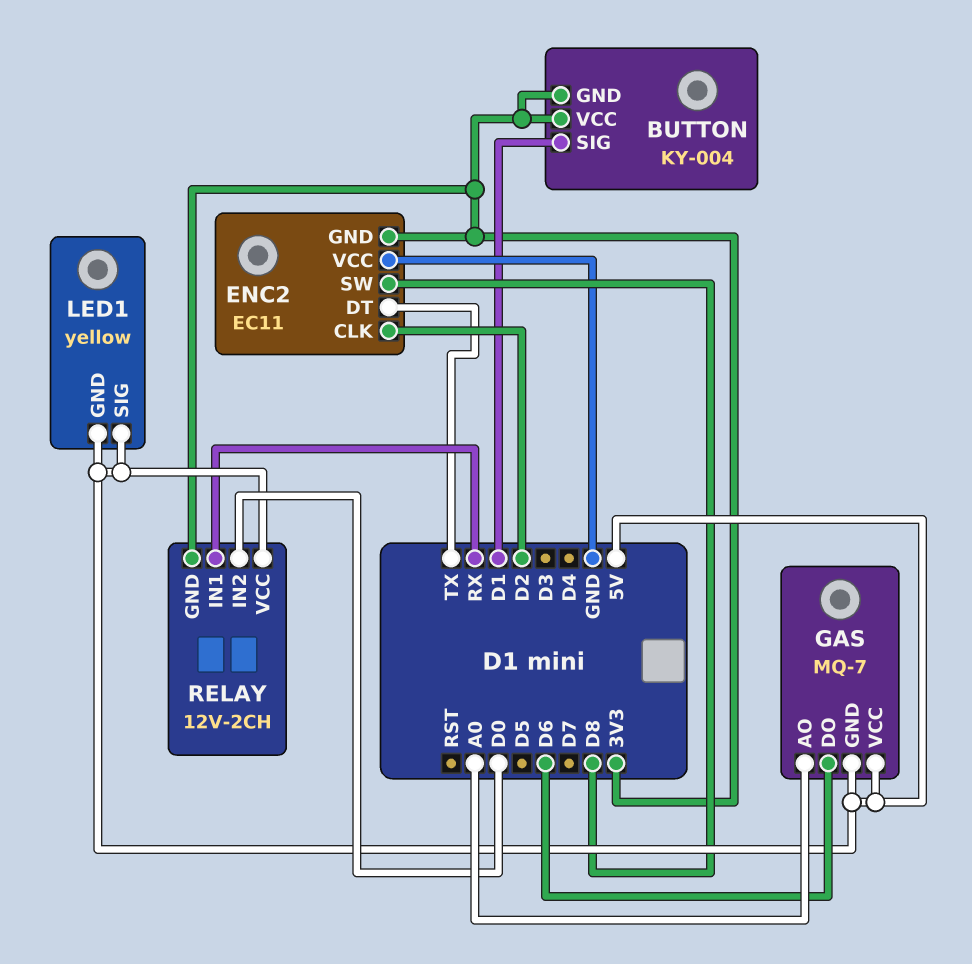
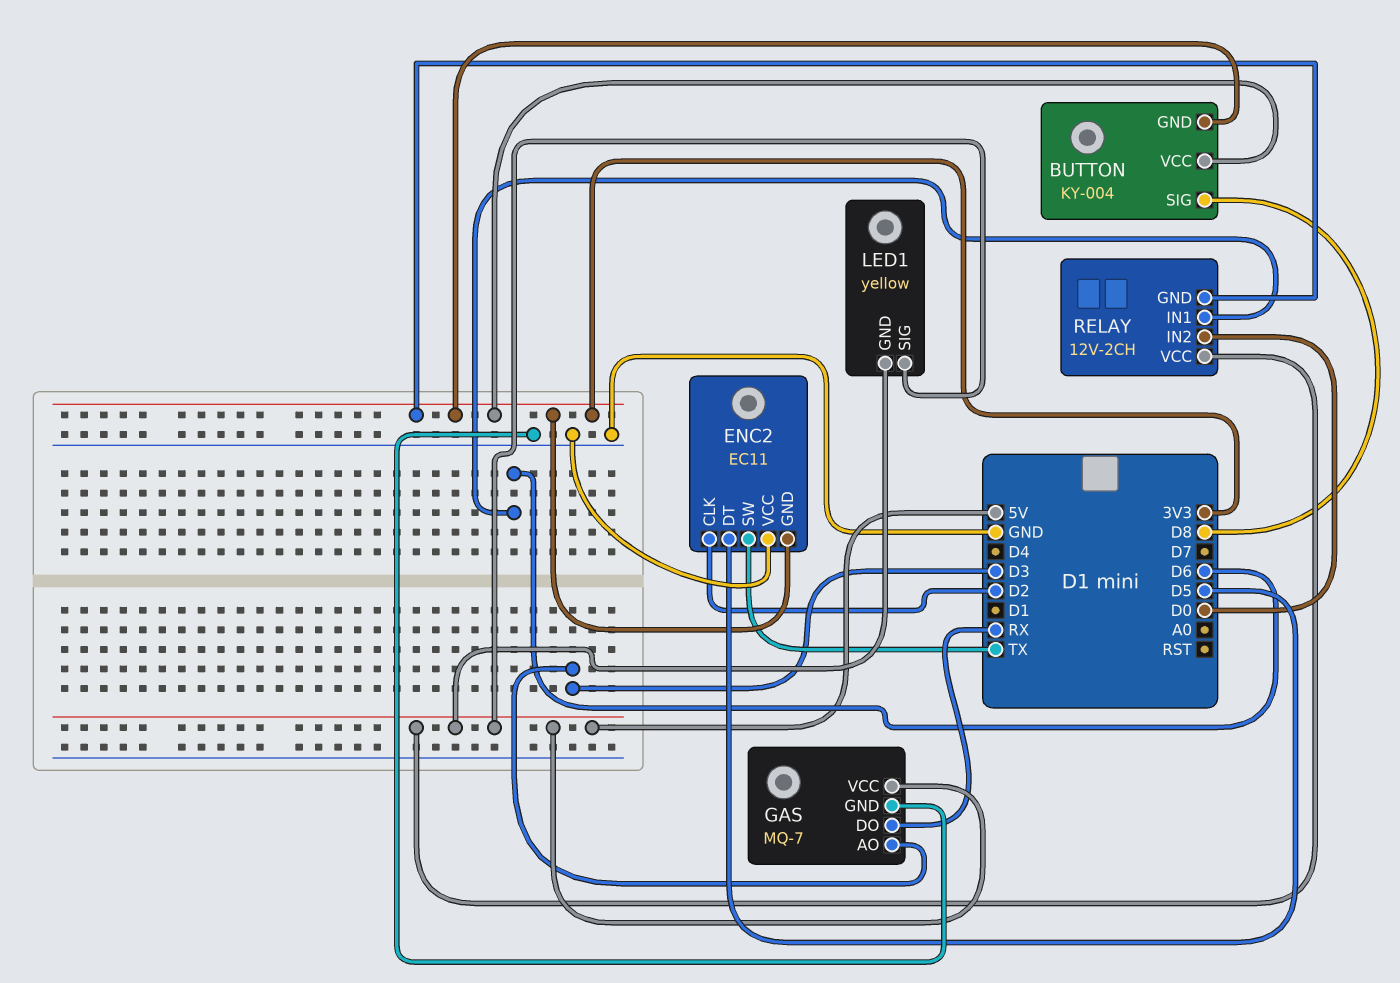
BUTTON pin SIG: D1 -> D8
ENC2 pin DT: TX -> D5
ENC2 pin SW: D8 -> TX
GAS pin AO: A0 -> D3
GAS pin DO: D6 -> RX
GAS pin GND: 5V -> GND
RELAY pin IN1: RX -> D6

